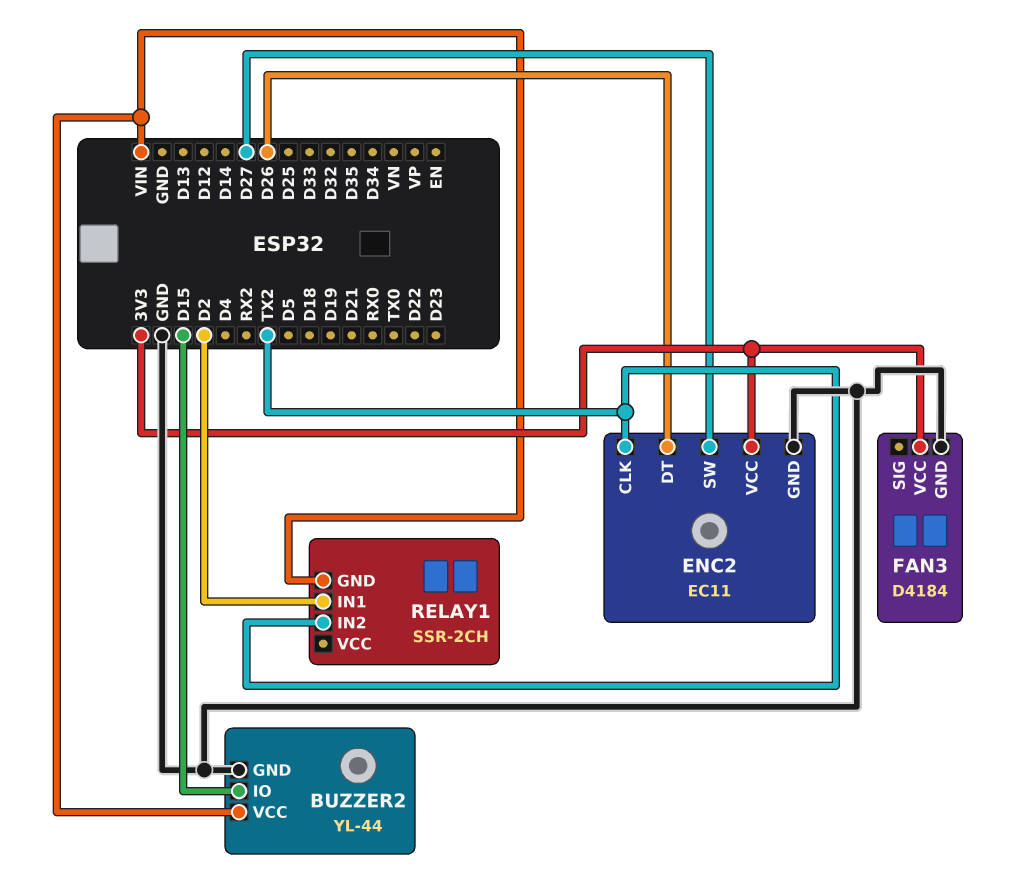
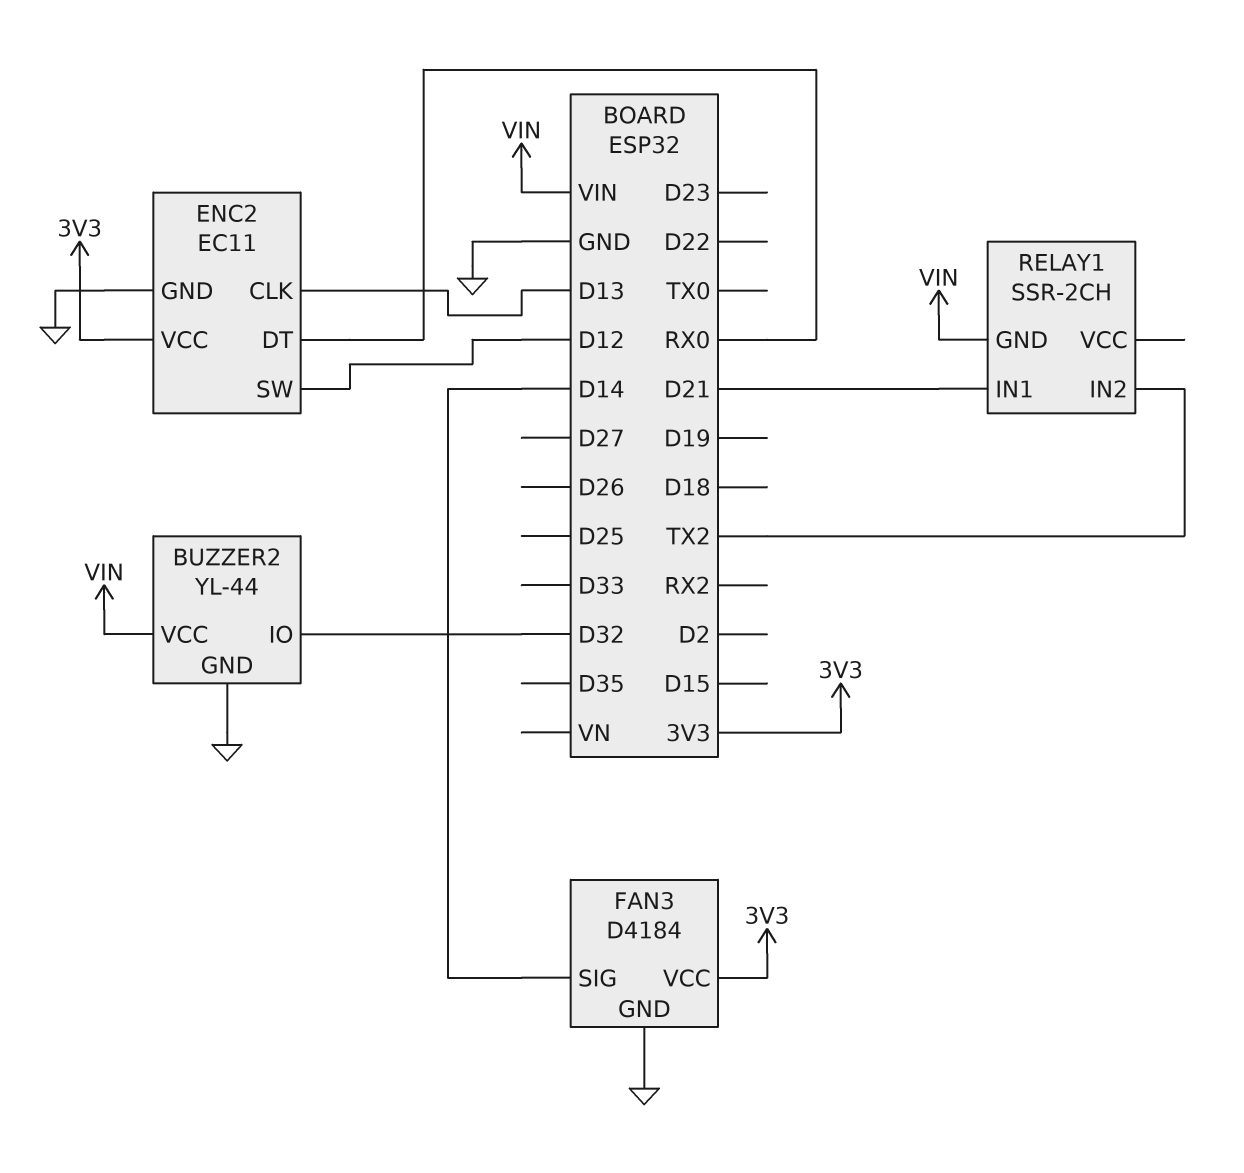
BUZZER2 pin IO: D15 -> D32
ENC2 pin CLK: TX2 -> D13
ENC2 pin DT: D26 -> RX0
ENC2 pin SW: D27 -> D12
FAN3 pin SIG: none -> D14
RELAY1 pin IN1: D2 -> D21

